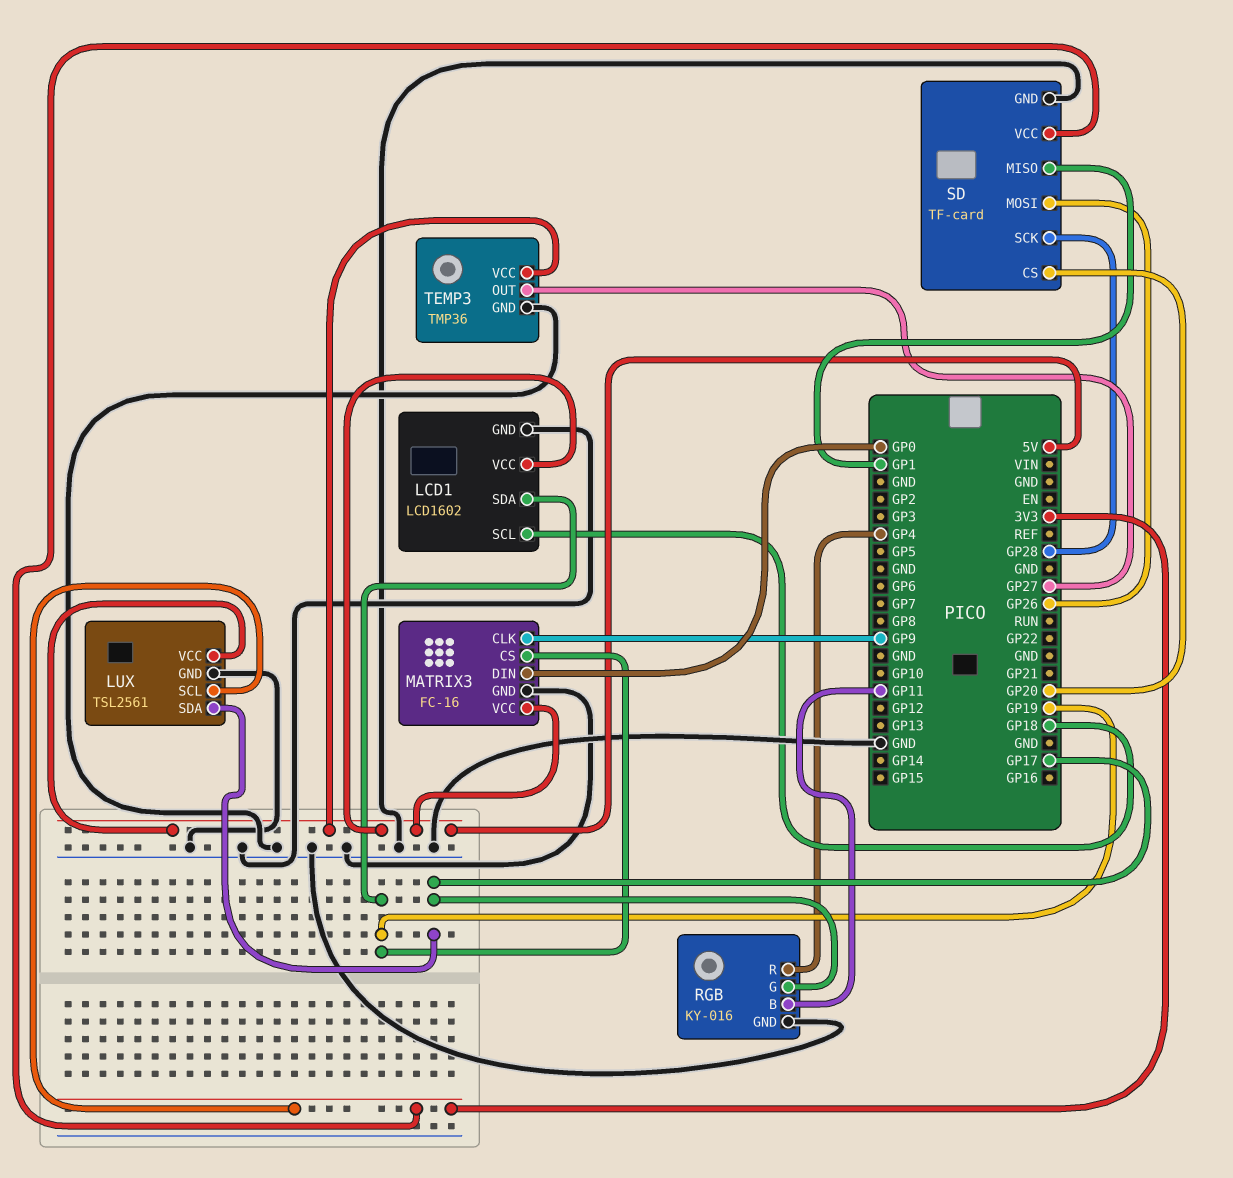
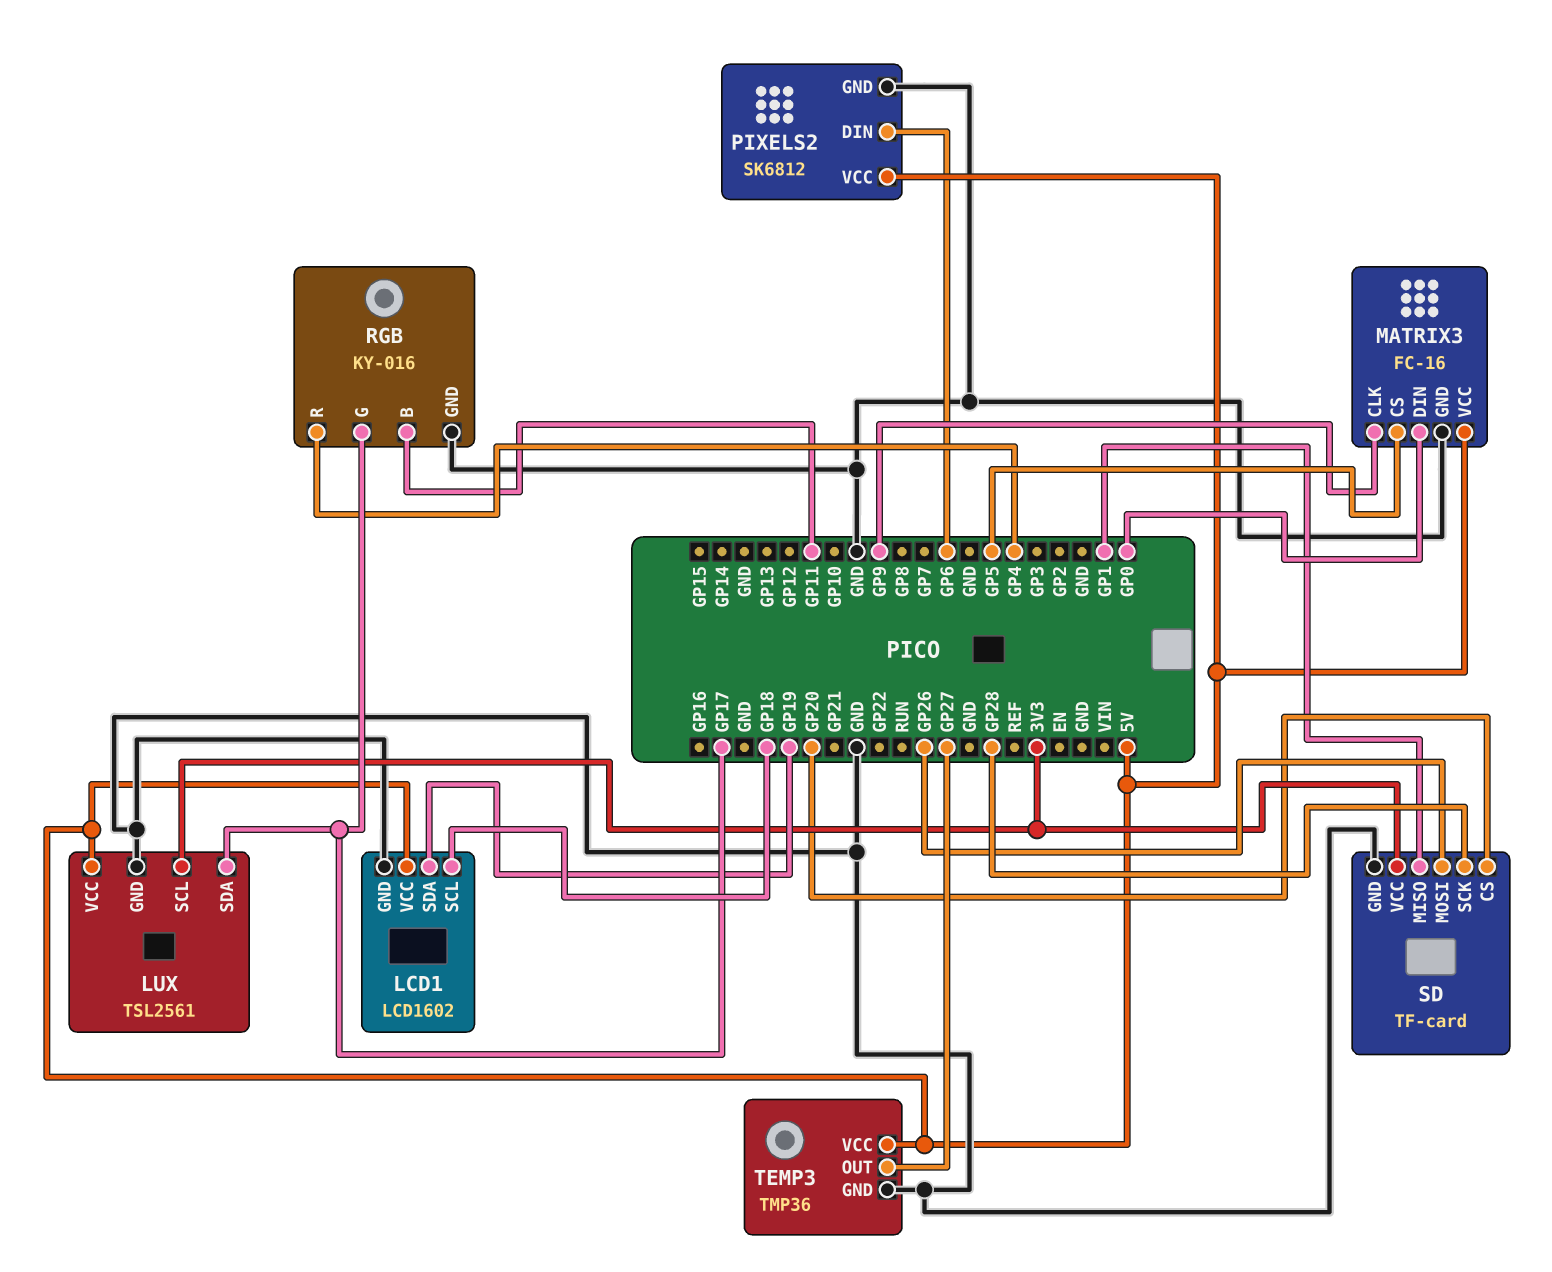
MATRIX3 pin CS: GP19 -> GP5
PIXELS2: none -> SK6812
PIXELS2 pin DIN: none -> GP6
PIXELS2 pin GND: none -> GND
PIXELS2 pin VCC: none -> 5V

